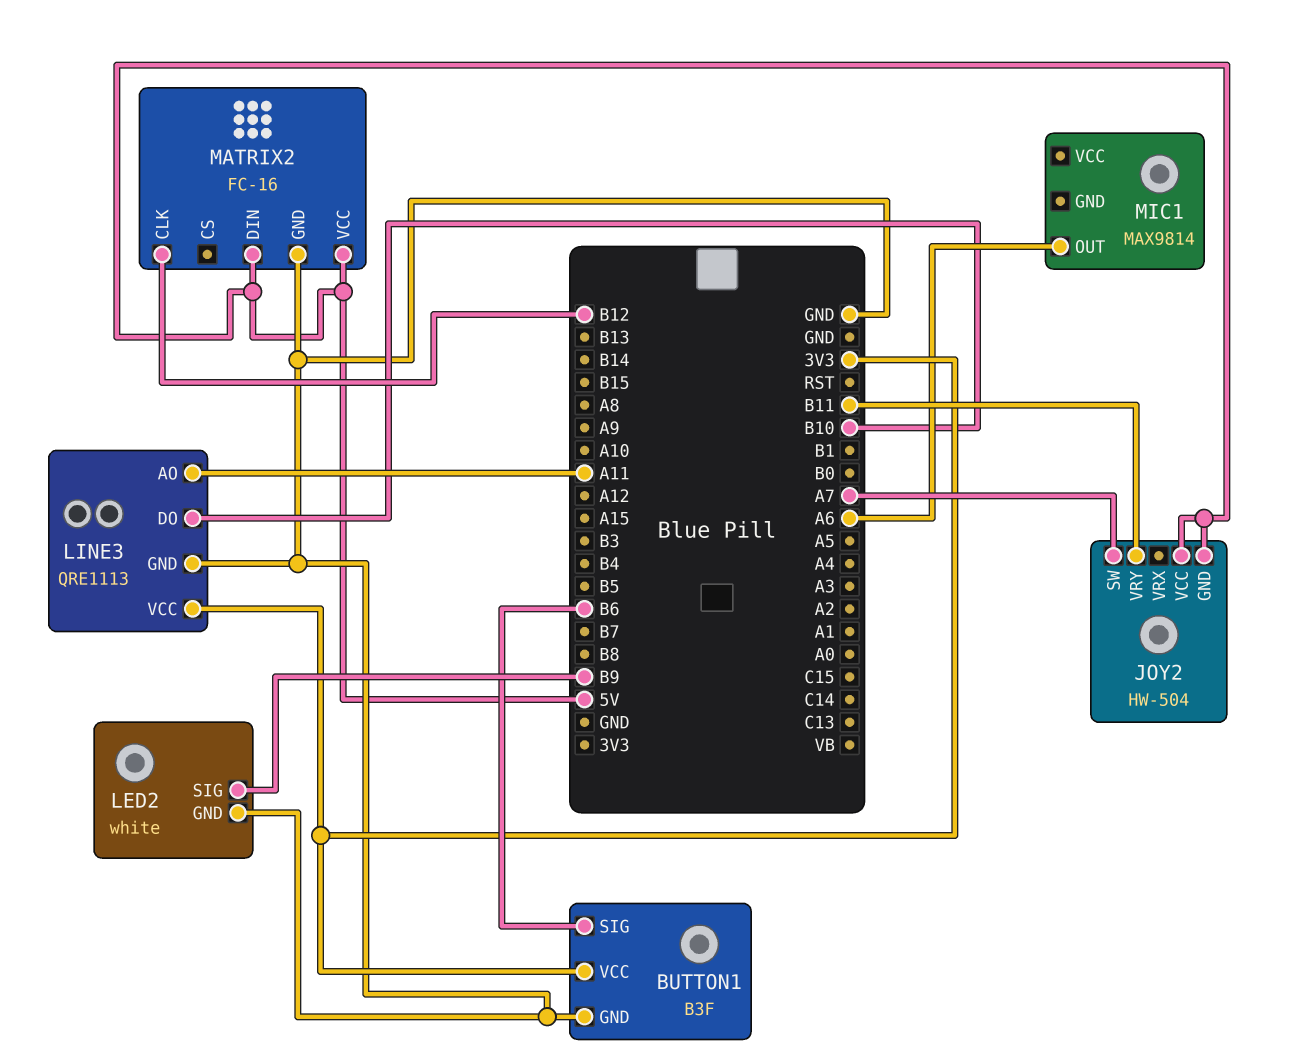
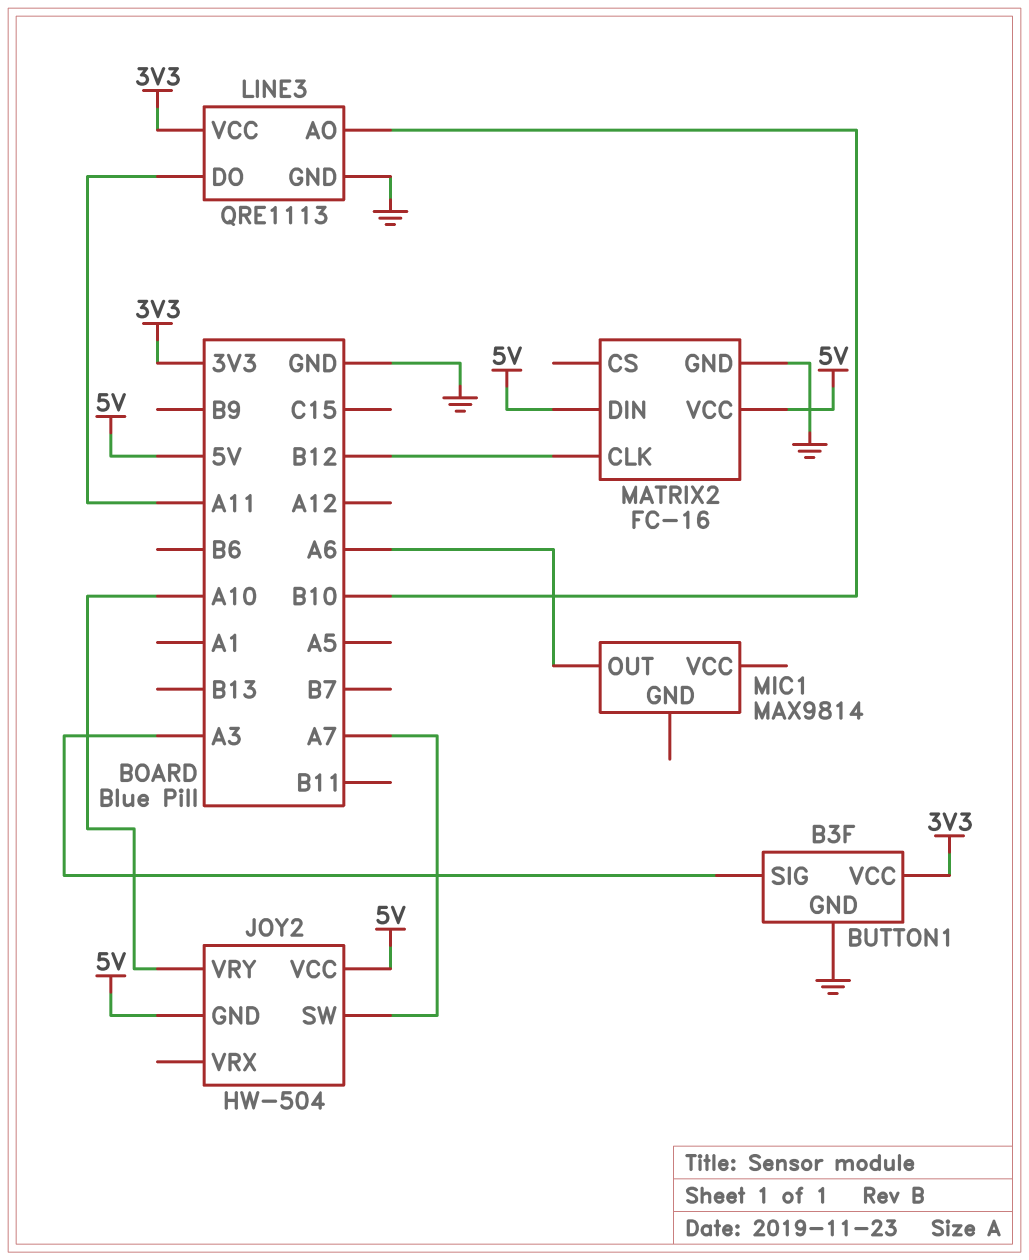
BUTTON1 pin SIG: B6 -> A3
JOY2 pin VRY: B11 -> A10
LED2: white -> none
LED2 pin GND: GND -> none
LED2 pin SIG: B9 -> none
LINE3 pin AO: A11 -> B10
LINE3 pin DO: B10 -> A11

